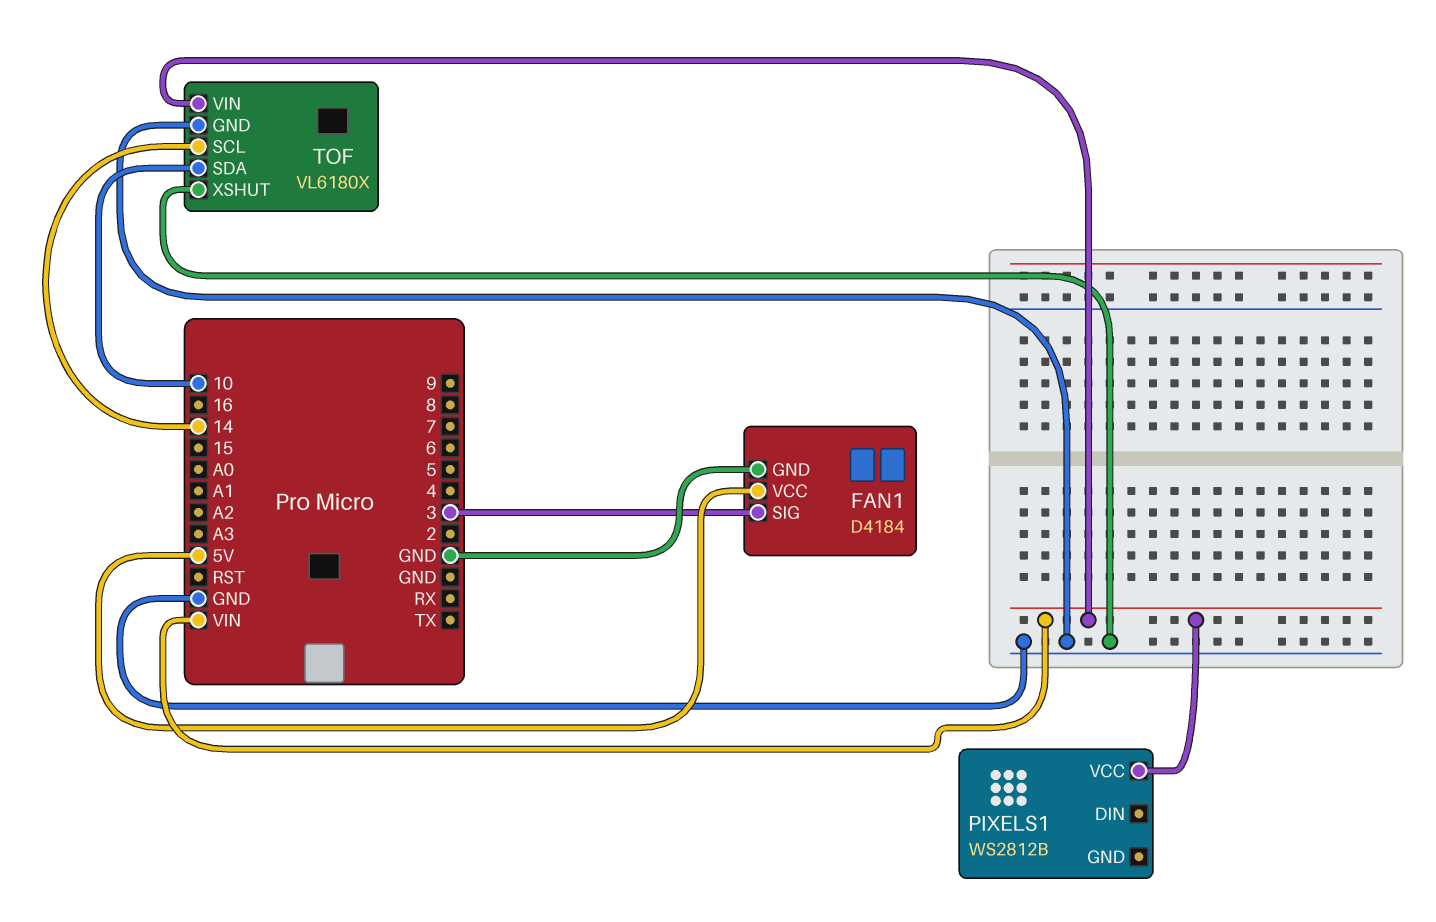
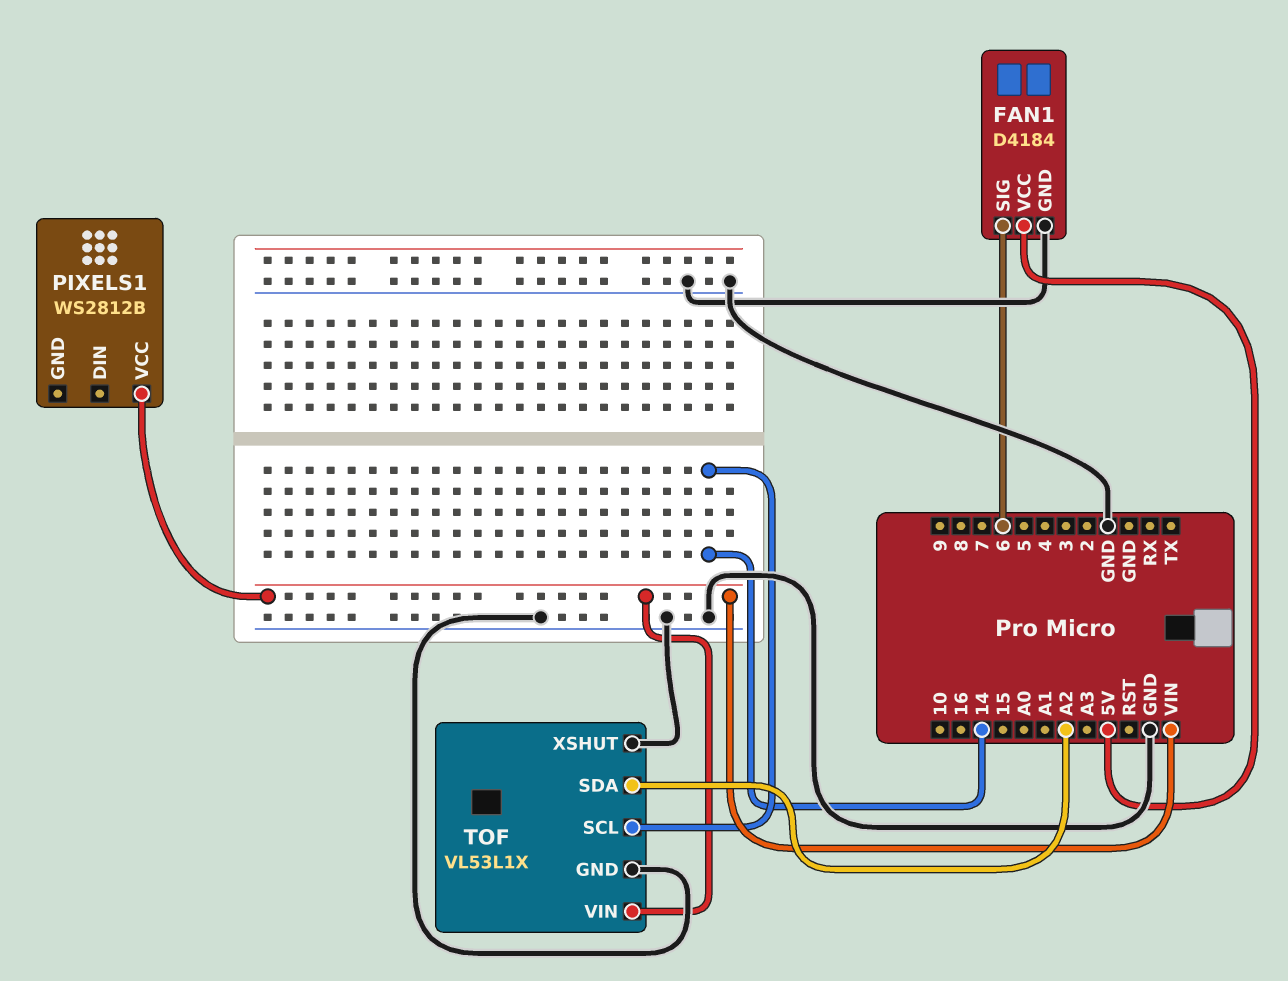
FAN1 pin SIG: 3 -> 6
TOF: VL6180X -> VL53L1X
TOF pin SDA: 10 -> A2

